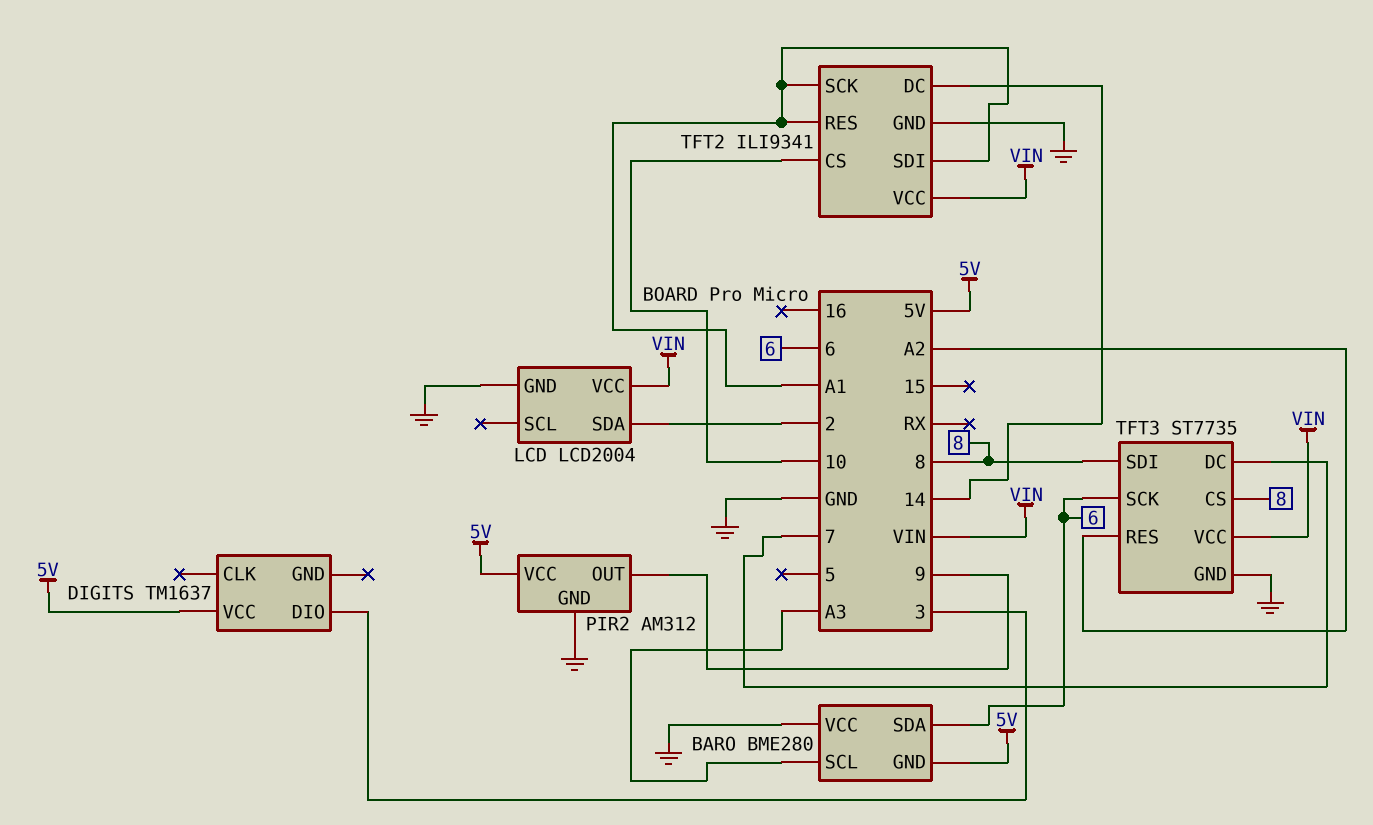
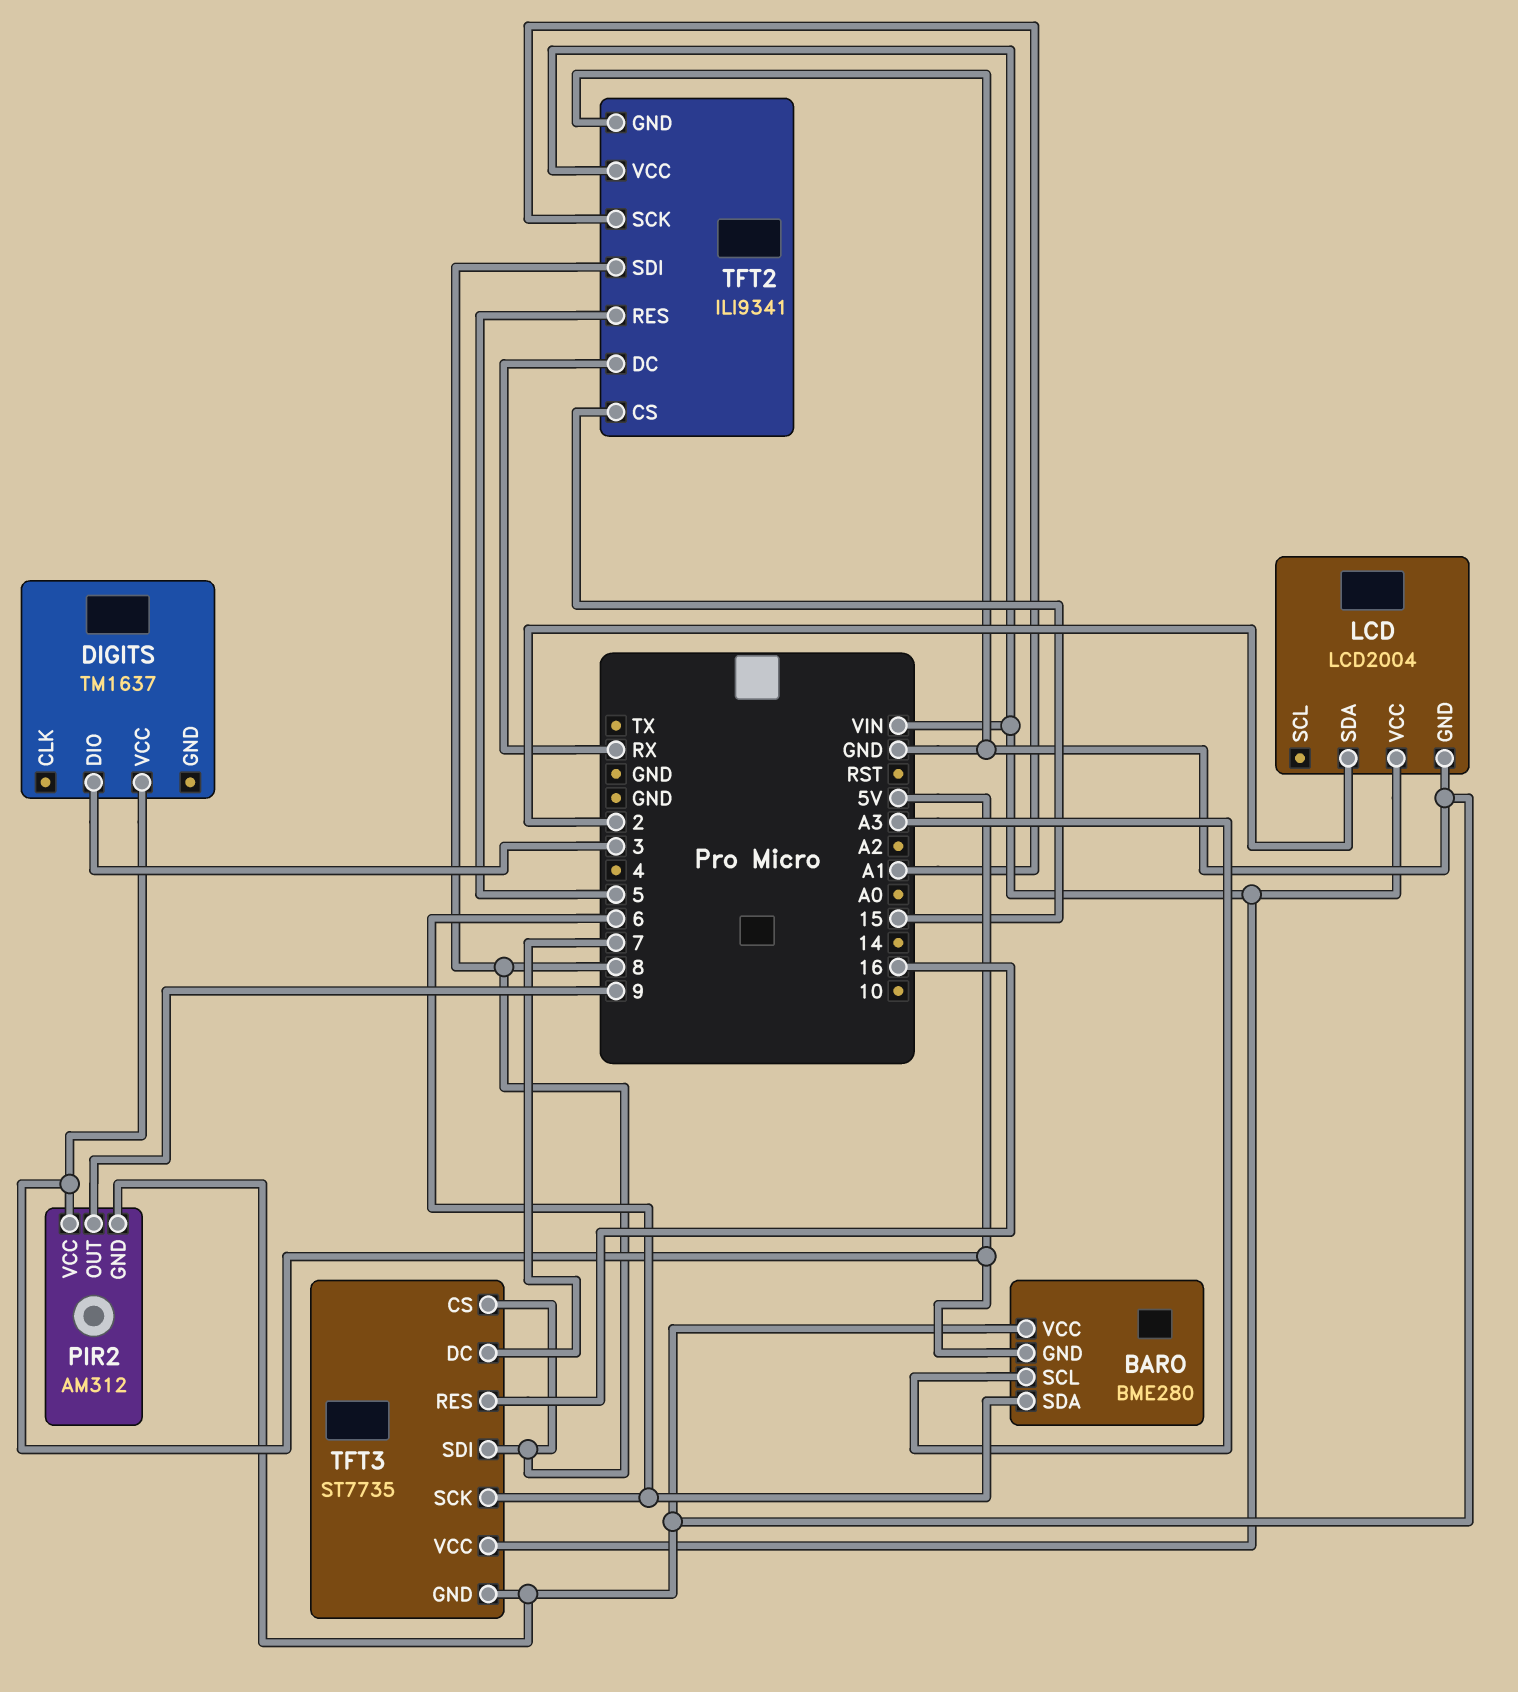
TFT2 pin CS: 10 -> 15
TFT2 pin DC: 14 -> RX
TFT2 pin RES: A1 -> 5
TFT2 pin SDI: A1 -> 8
TFT3 pin RES: A2 -> 16

